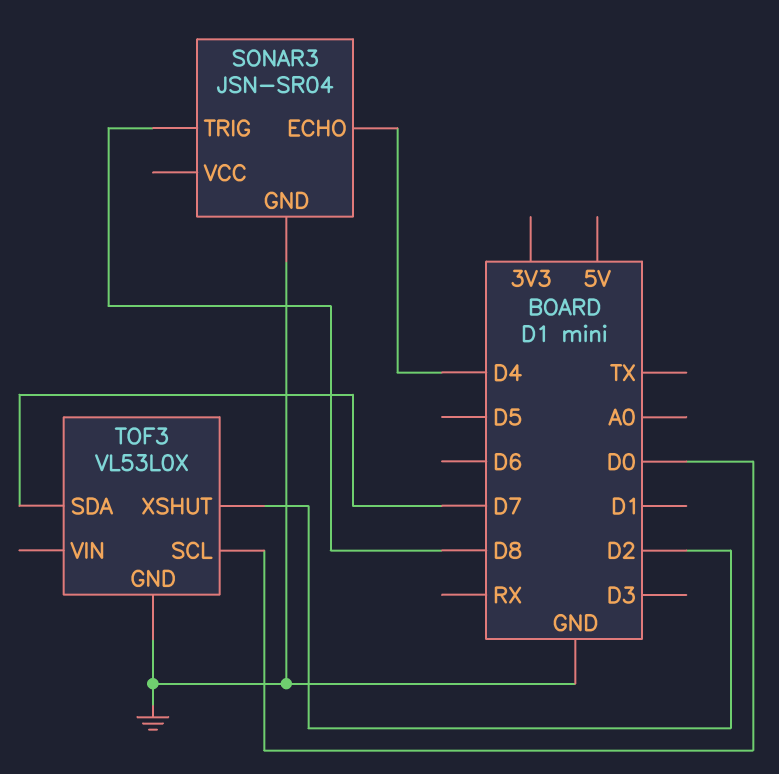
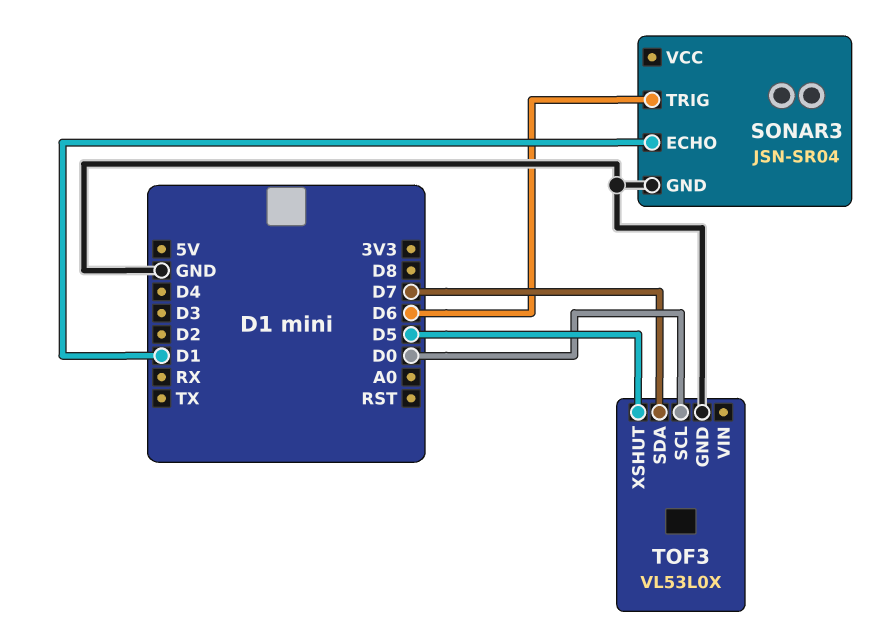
SONAR3 pin ECHO: D4 -> D1
SONAR3 pin TRIG: D8 -> D6
TOF3 pin XSHUT: D2 -> D5

